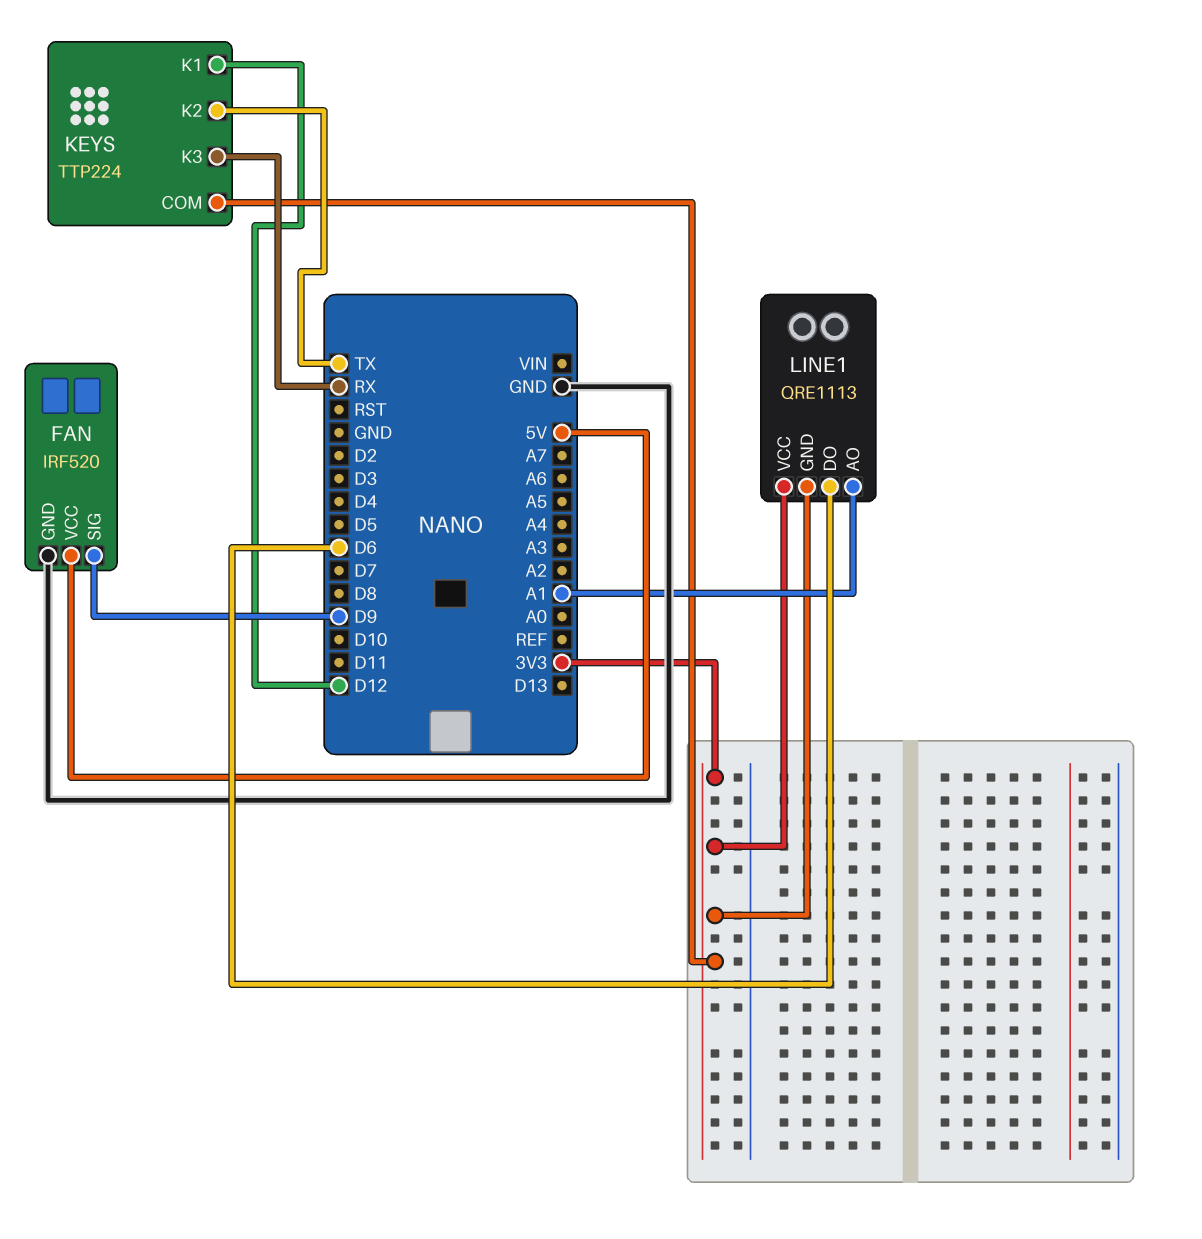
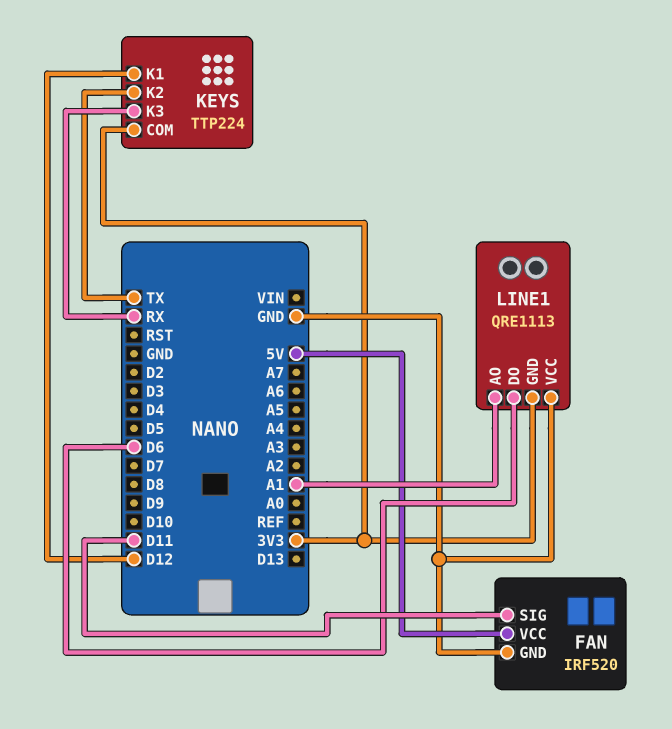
FAN pin SIG: D9 -> D11
LINE1 pin VCC: 3V3 -> GND

